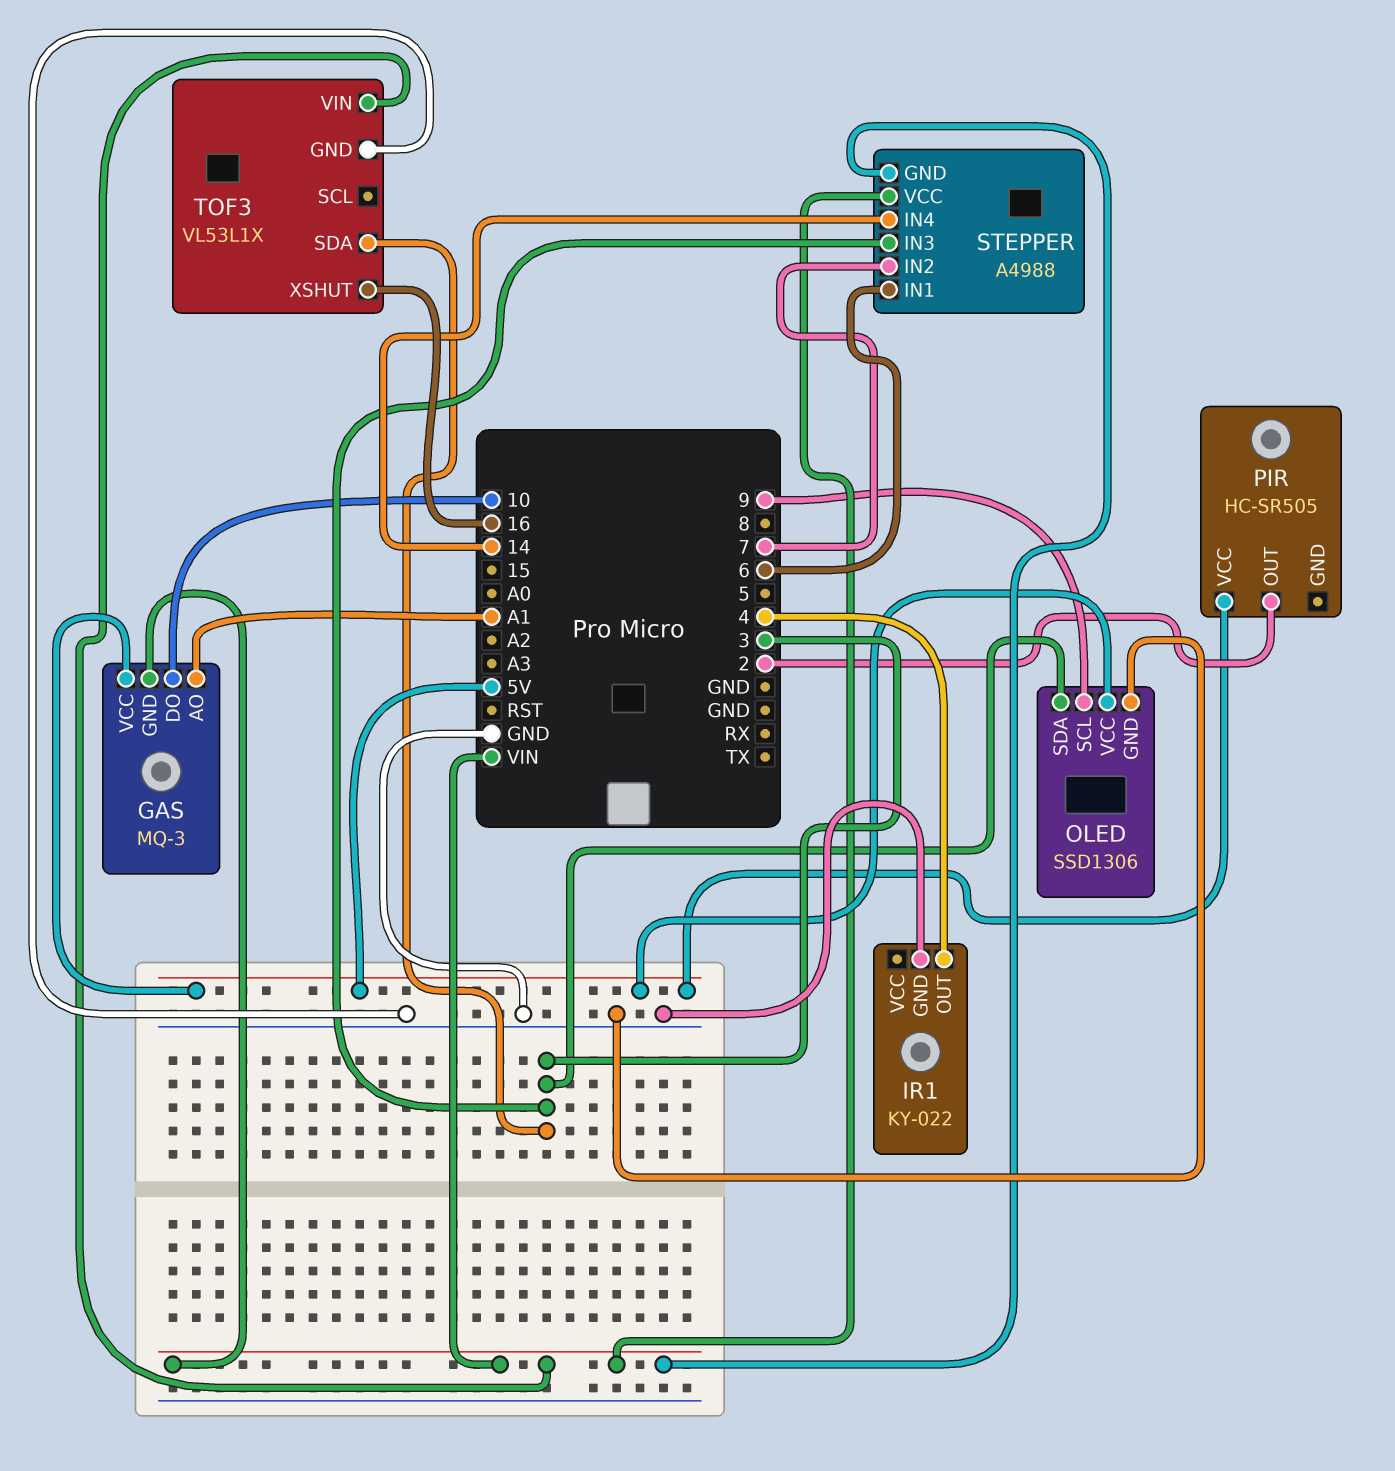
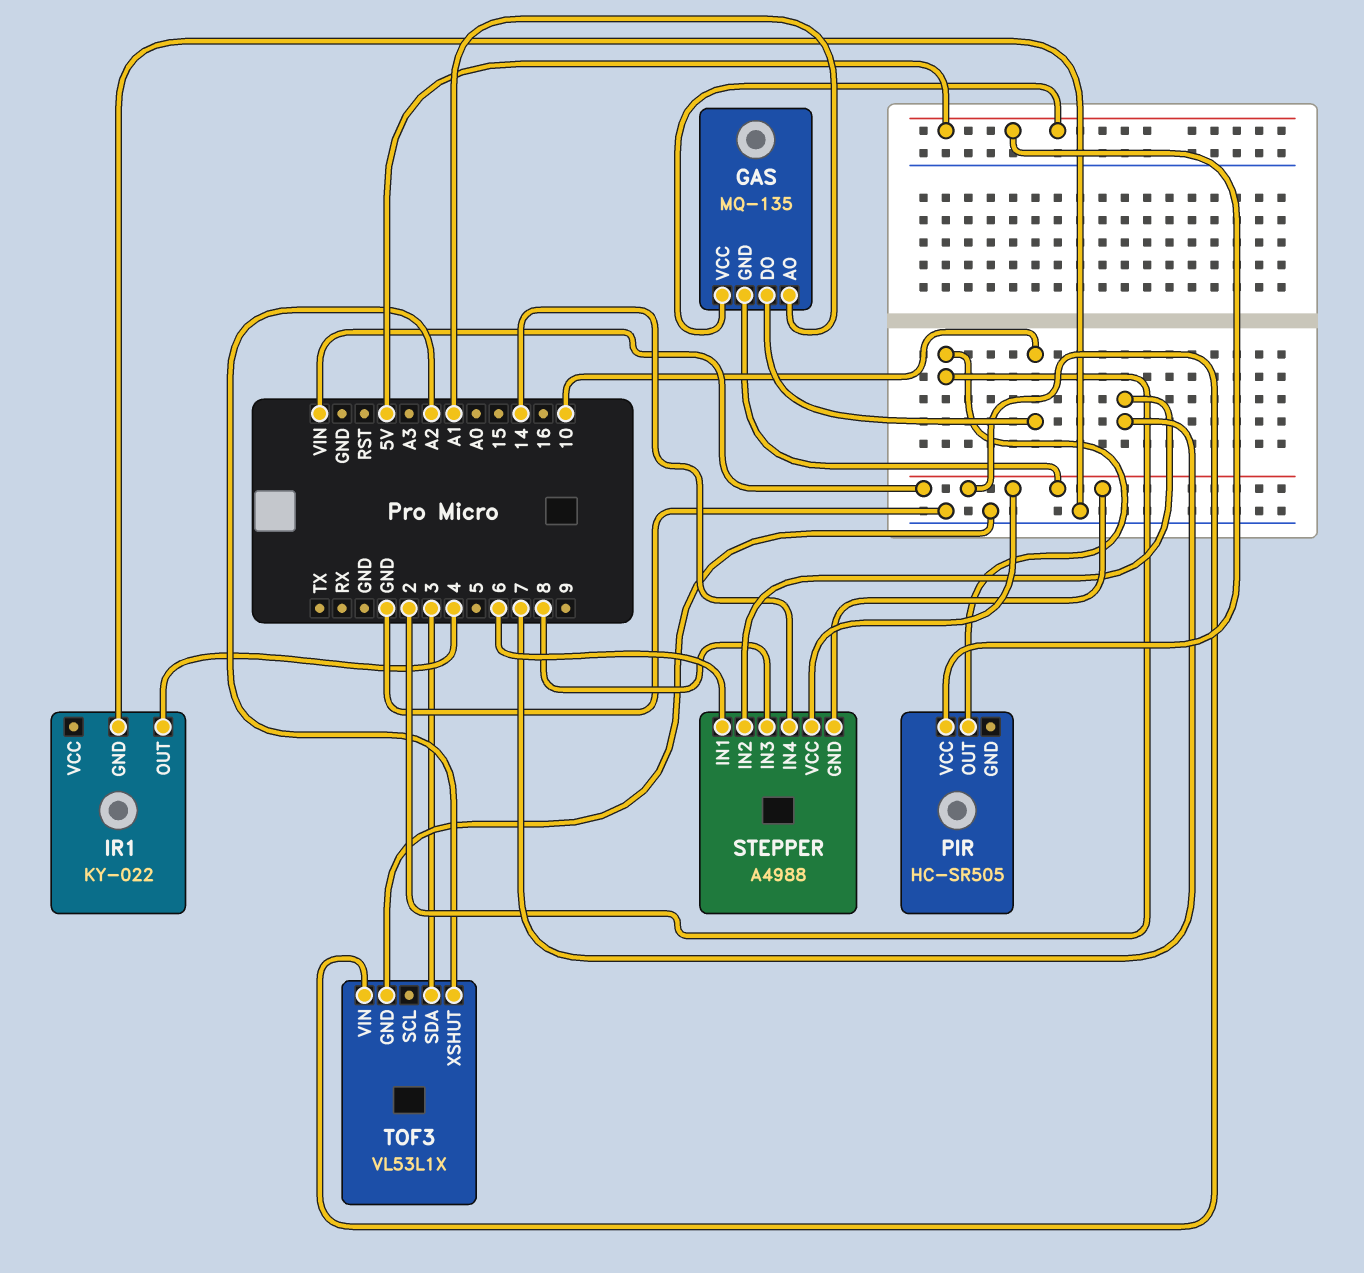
GAS: MQ-3 -> MQ-135
OLED: SSD1306 -> none
OLED pin GND: GND -> none
OLED pin SCL: 9 -> none
OLED pin SDA: 3 -> none
OLED pin VCC: 5V -> none
STEPPER pin IN3: 3 -> 8
TOF3 pin XSHUT: 16 -> A2

